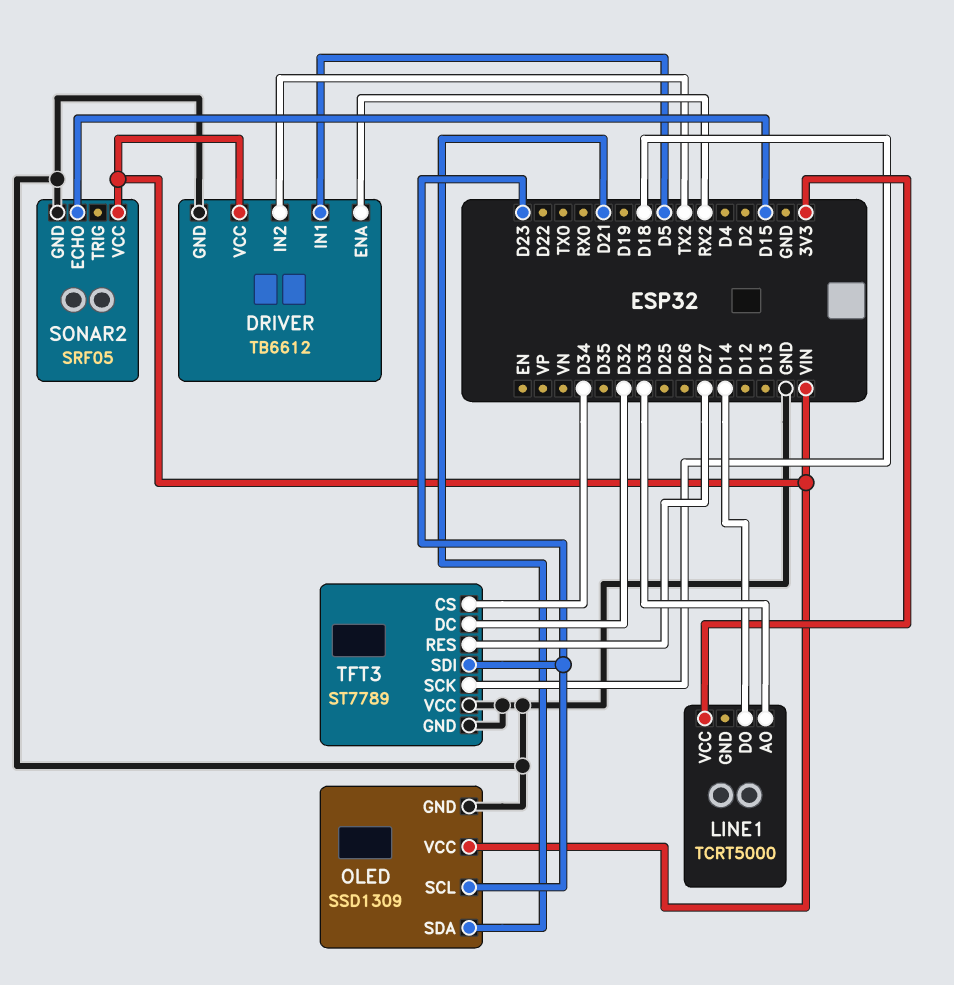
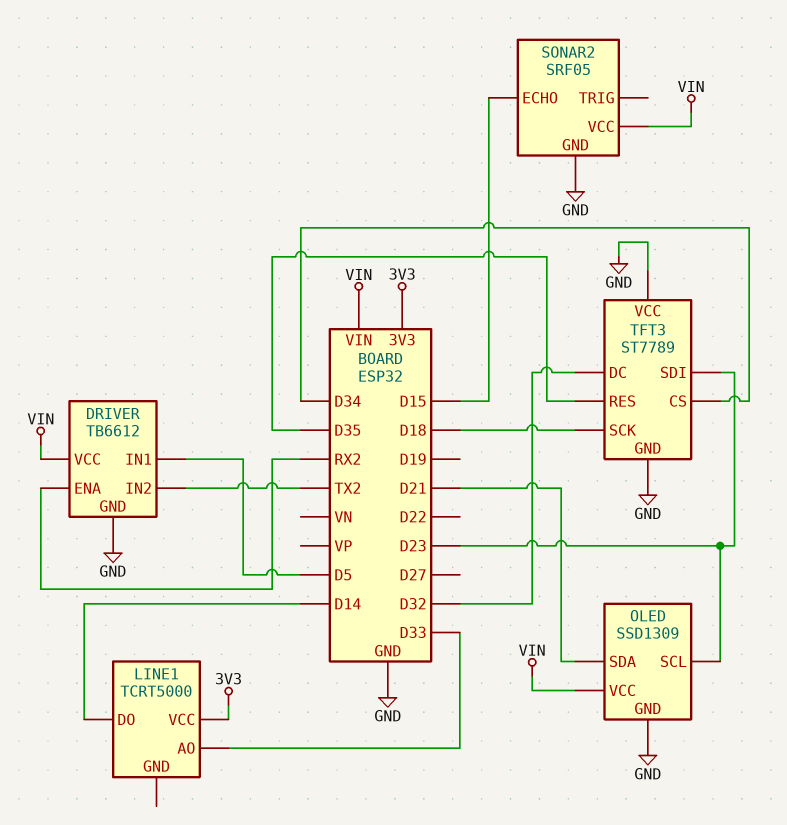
TFT3 pin RES: D27 -> D35

